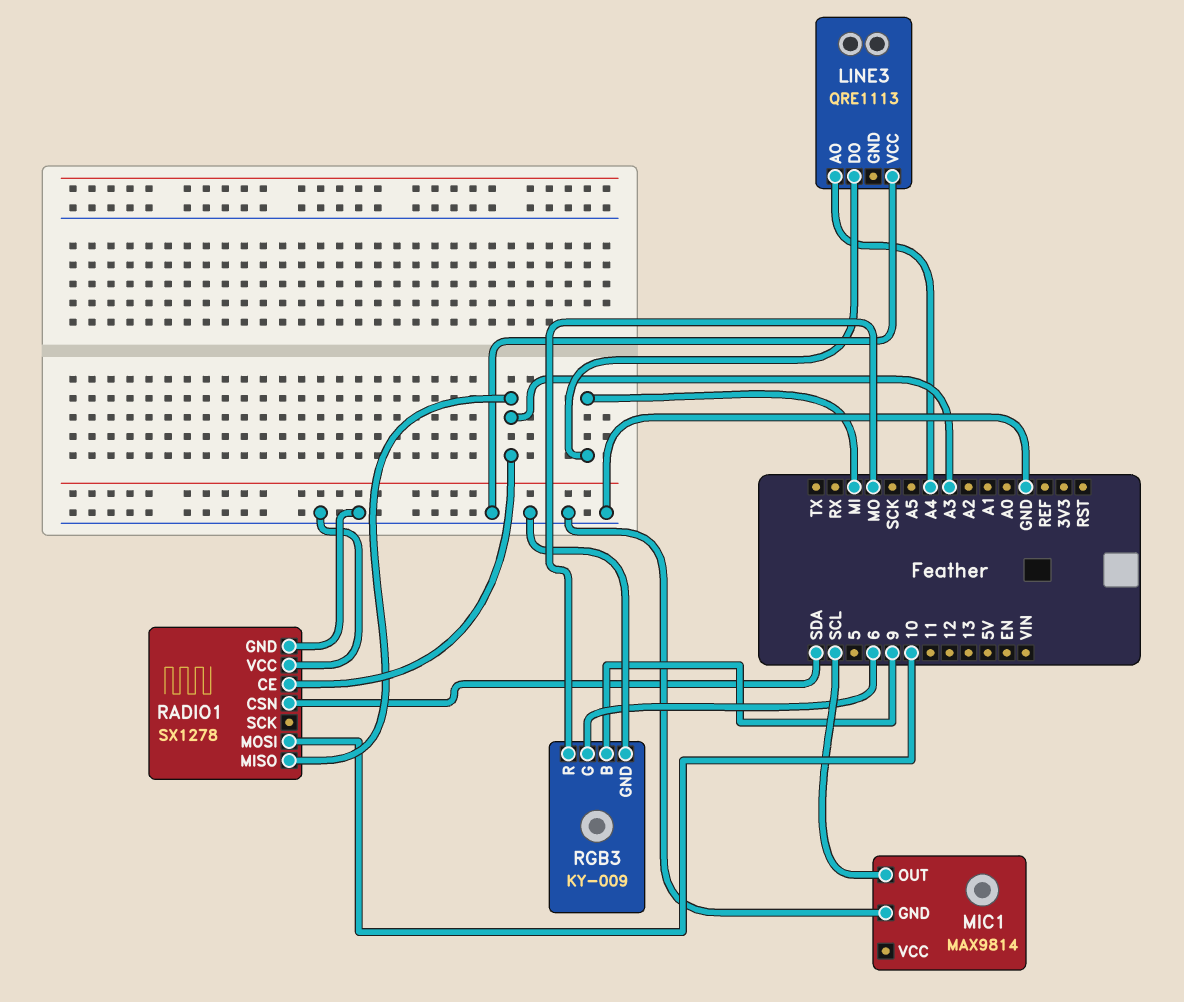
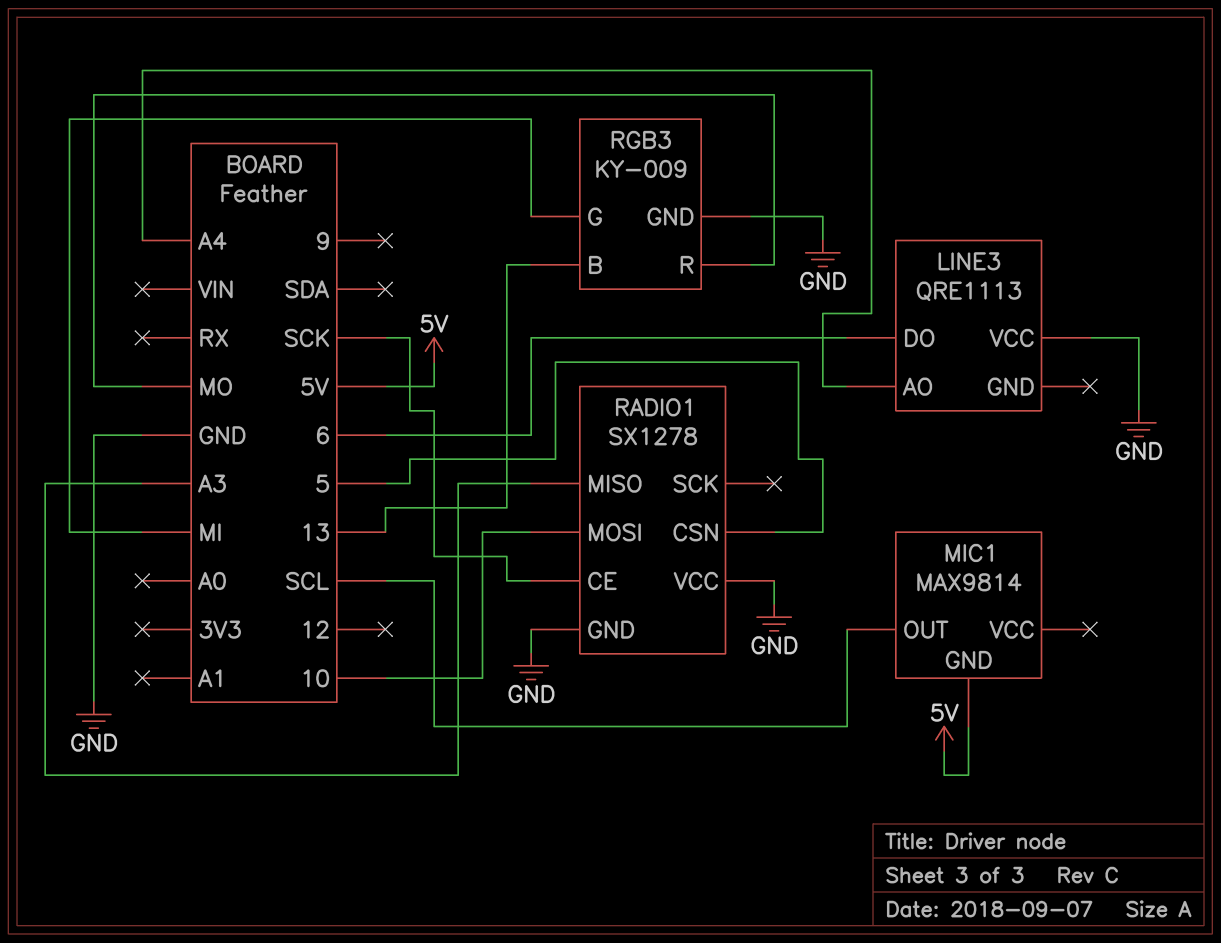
LINE3 pin DO: MI -> 6
MIC1 pin GND: GND -> 5V
RADIO1 pin CE: A3 -> SCK
RADIO1 pin CSN: SDA -> 5
RGB3 pin B: 9 -> 13
RGB3 pin G: 6 -> MI

